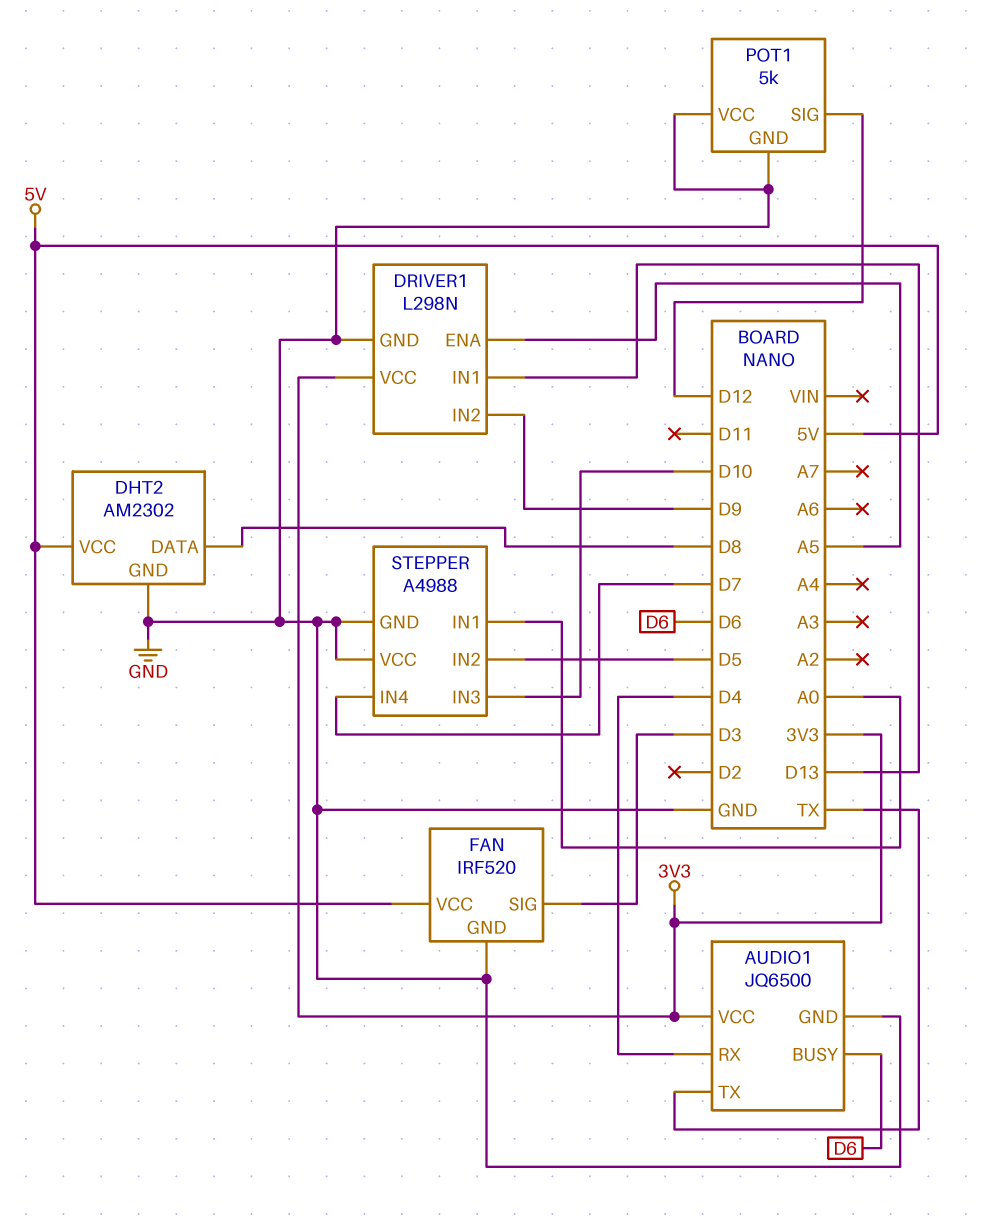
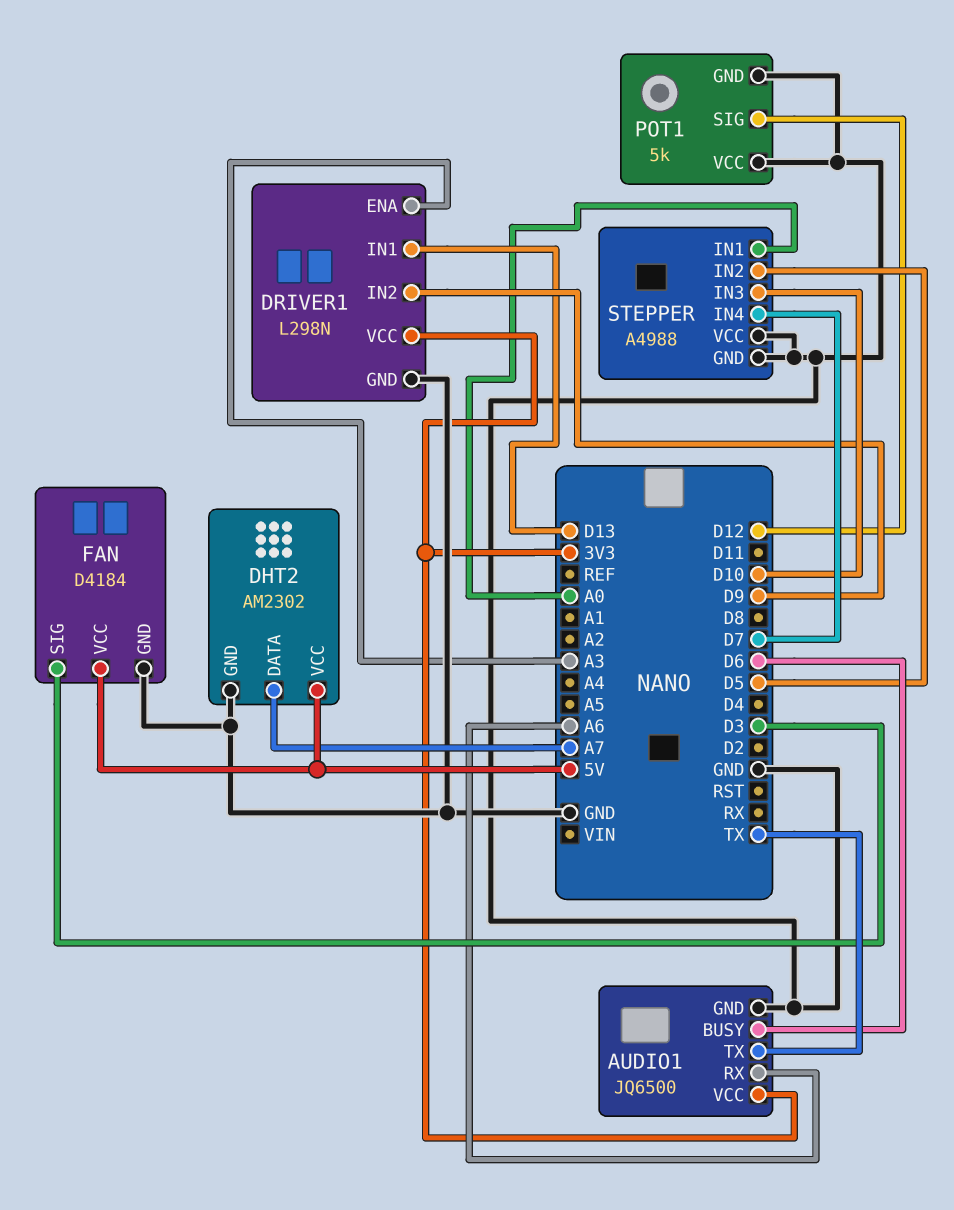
AUDIO1 pin RX: D4 -> A6
DHT2 pin DATA: D8 -> A7
DRIVER1 pin ENA: A5 -> A3
FAN: IRF520 -> D4184

